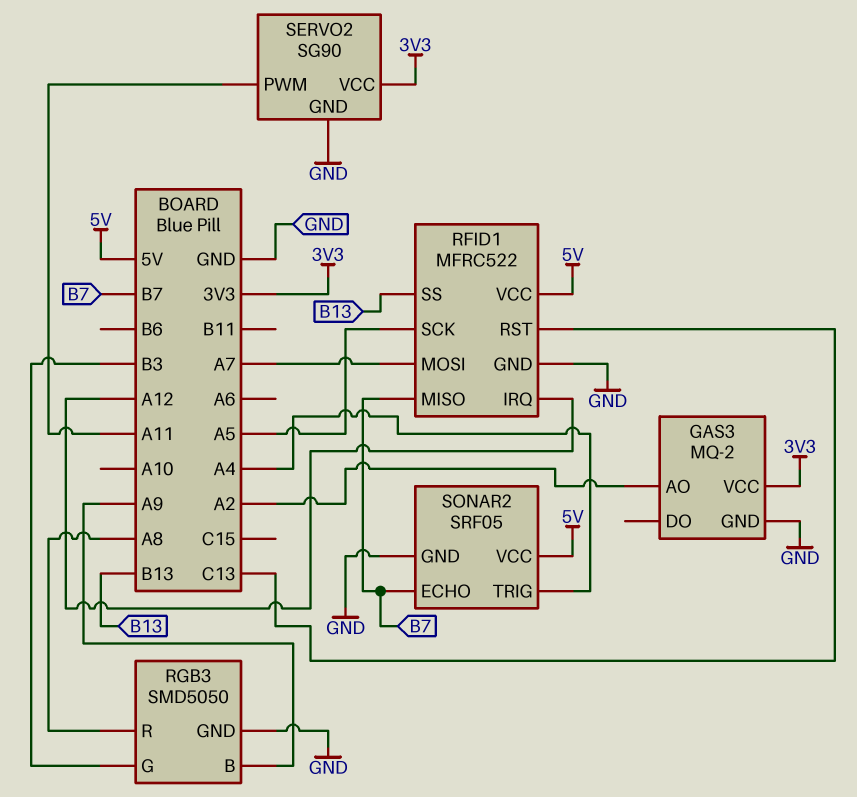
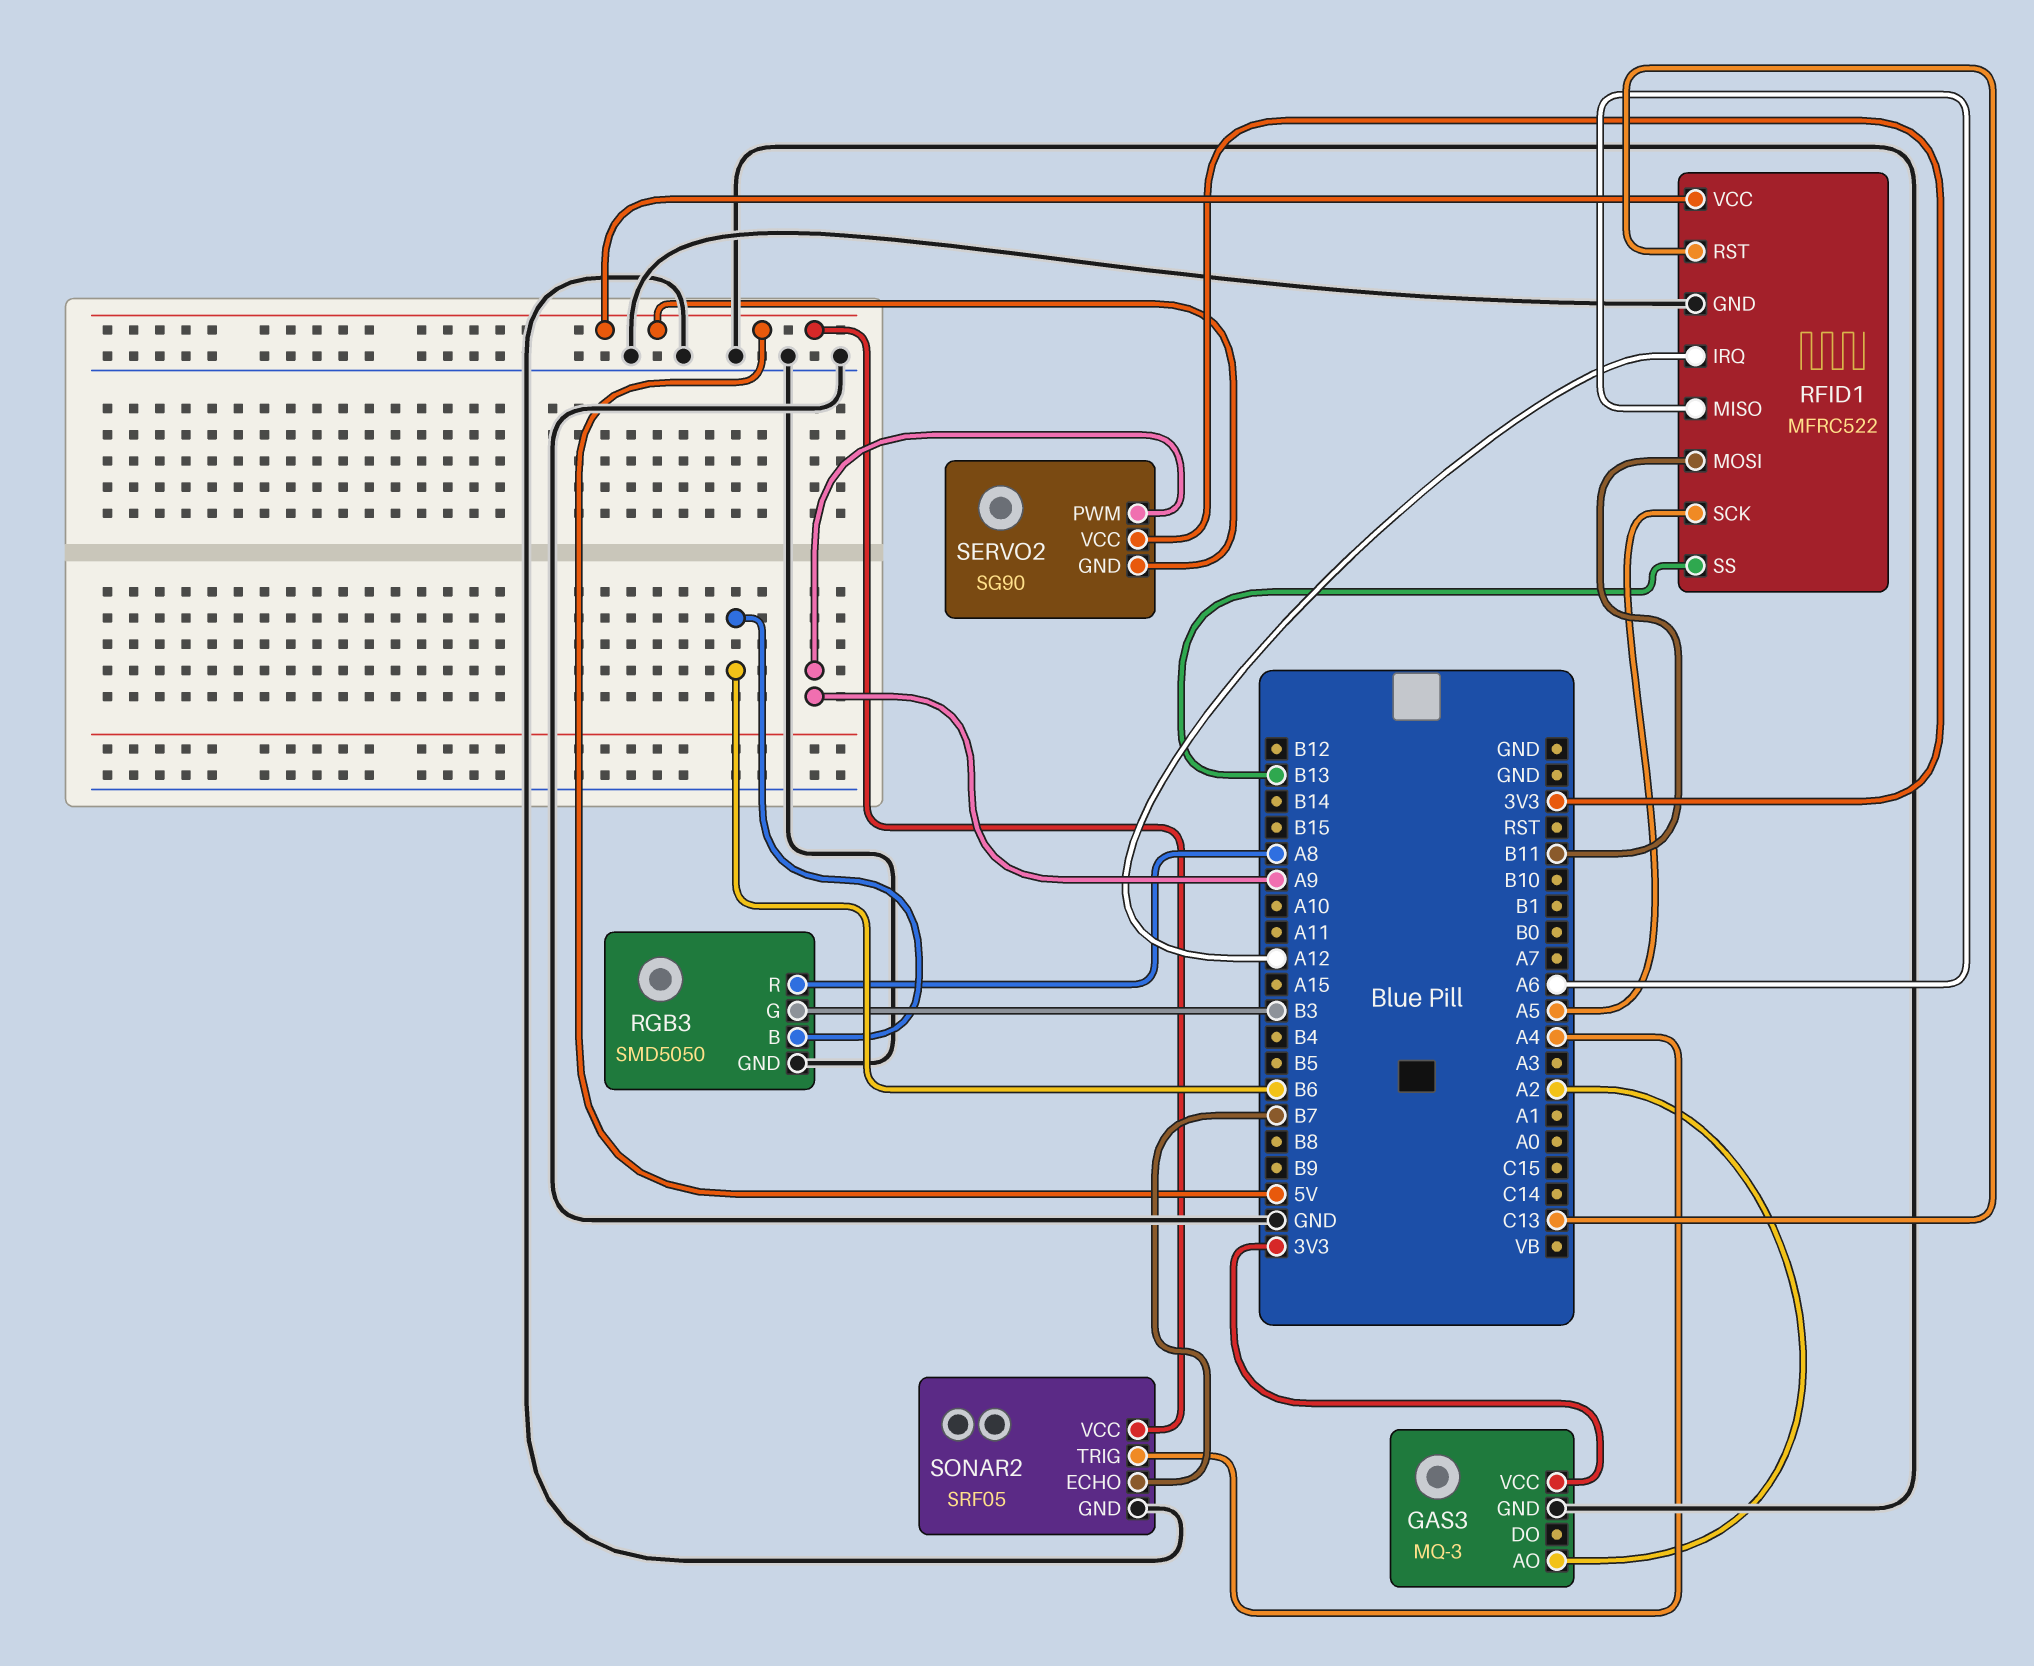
GAS3: MQ-2 -> MQ-3
RFID1 pin MISO: B7 -> A6
RFID1 pin MOSI: A7 -> B11
RGB3 pin B: A9 -> B6
SERVO2 pin GND: GND -> 5V
SERVO2 pin PWM: A11 -> A9

